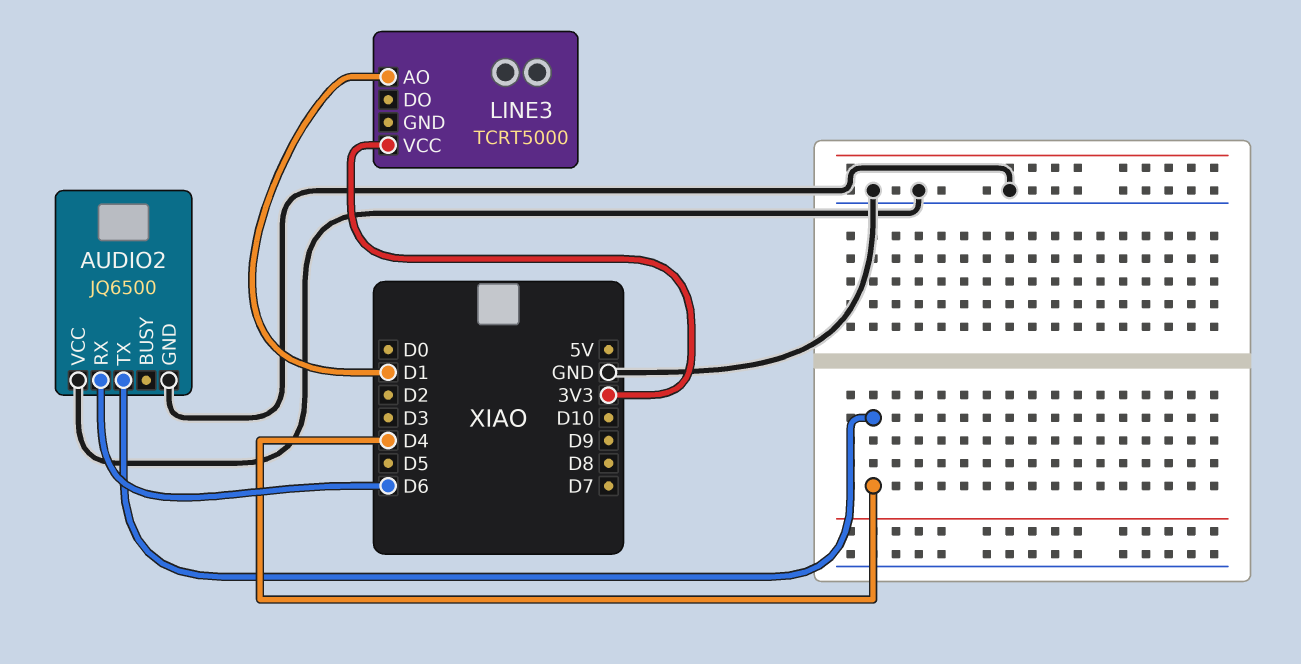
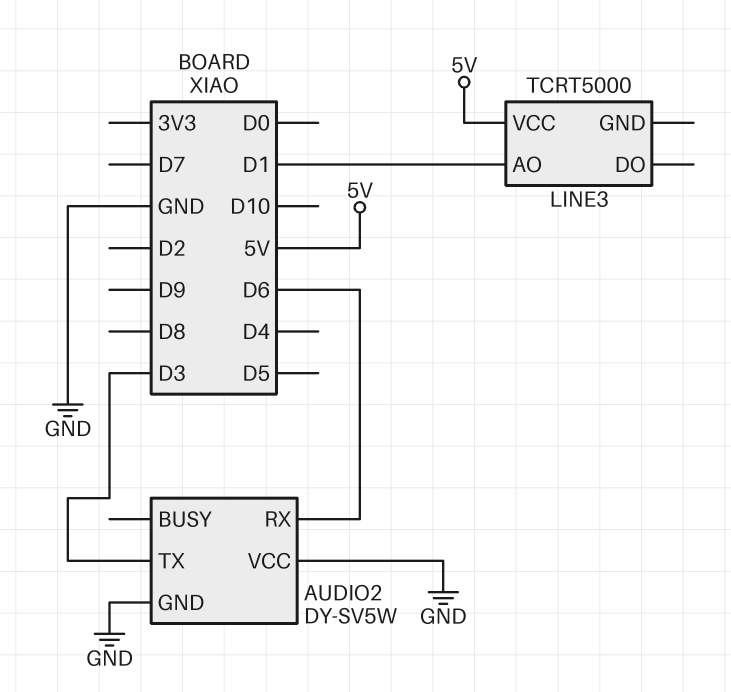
AUDIO2: JQ6500 -> DY-SV5W
AUDIO2 pin TX: D4 -> D3
LINE3 pin VCC: 3V3 -> 5V

